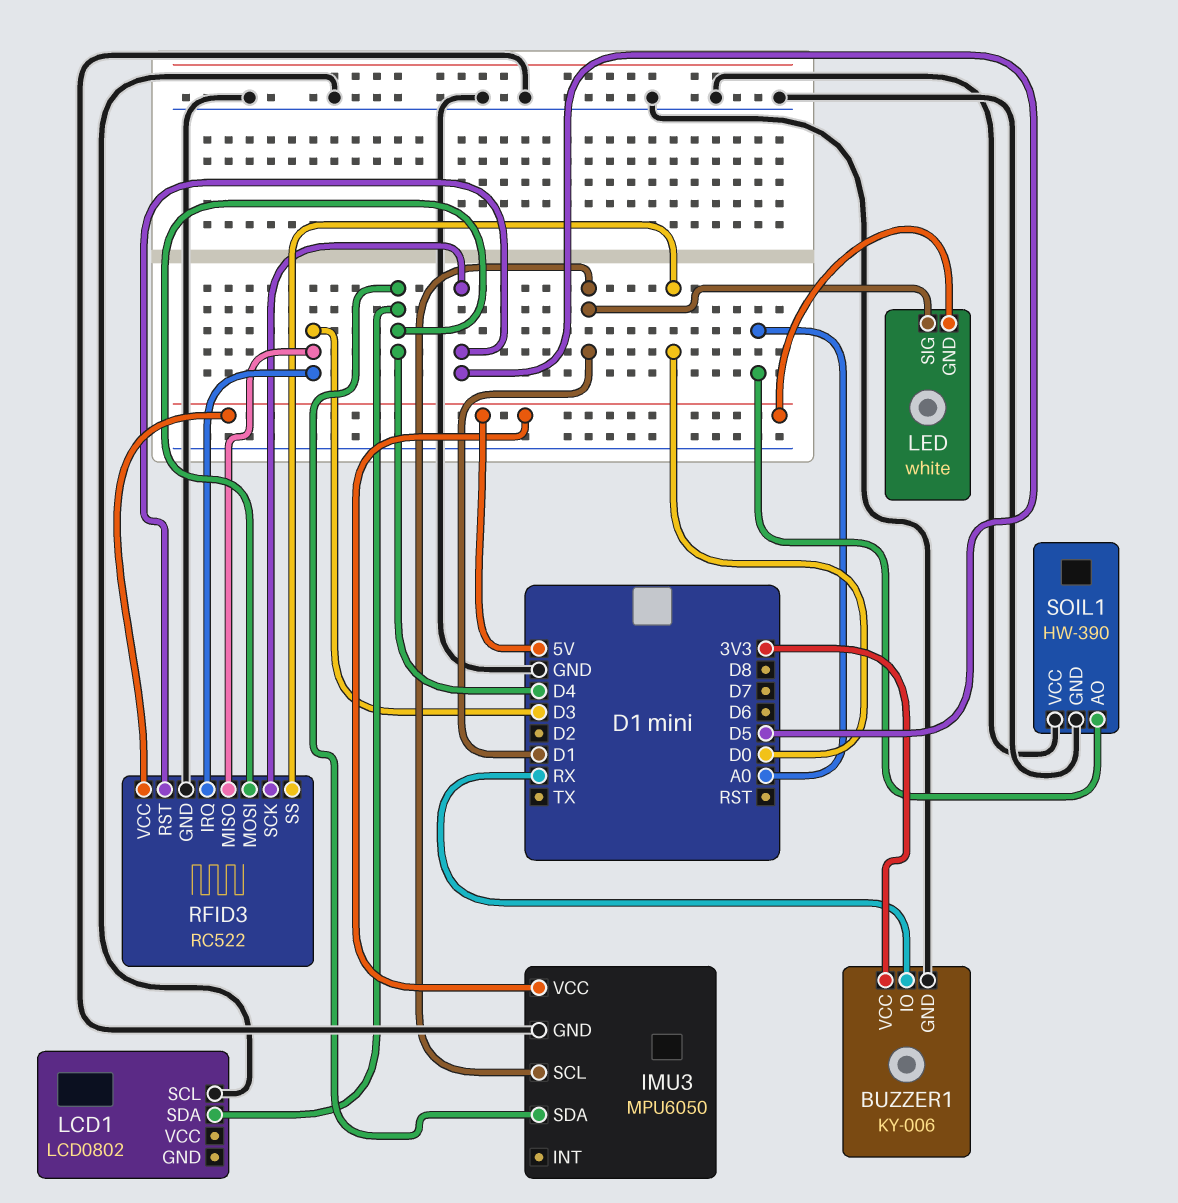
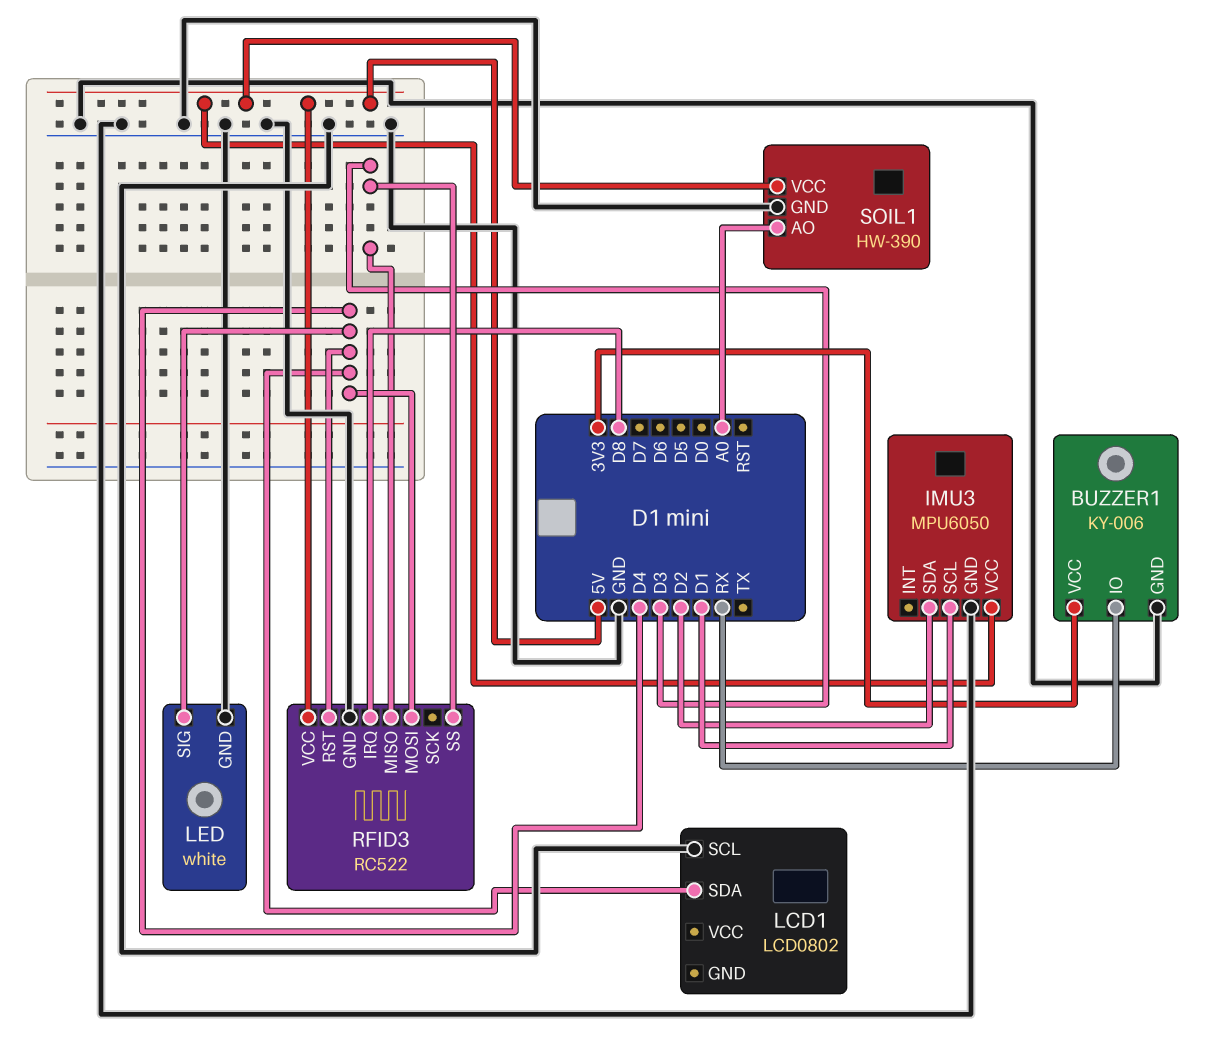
IMU3 pin SDA: D4 -> D2
LED pin GND: 5V -> GND
LED pin SIG: D1 -> D4
RFID3 pin IRQ: D3 -> D8
RFID3 pin RST: D5 -> D4
RFID3 pin SCK: D5 -> none
RFID3 pin SS: D0 -> D3
SOIL1 pin VCC: GND -> 5V

